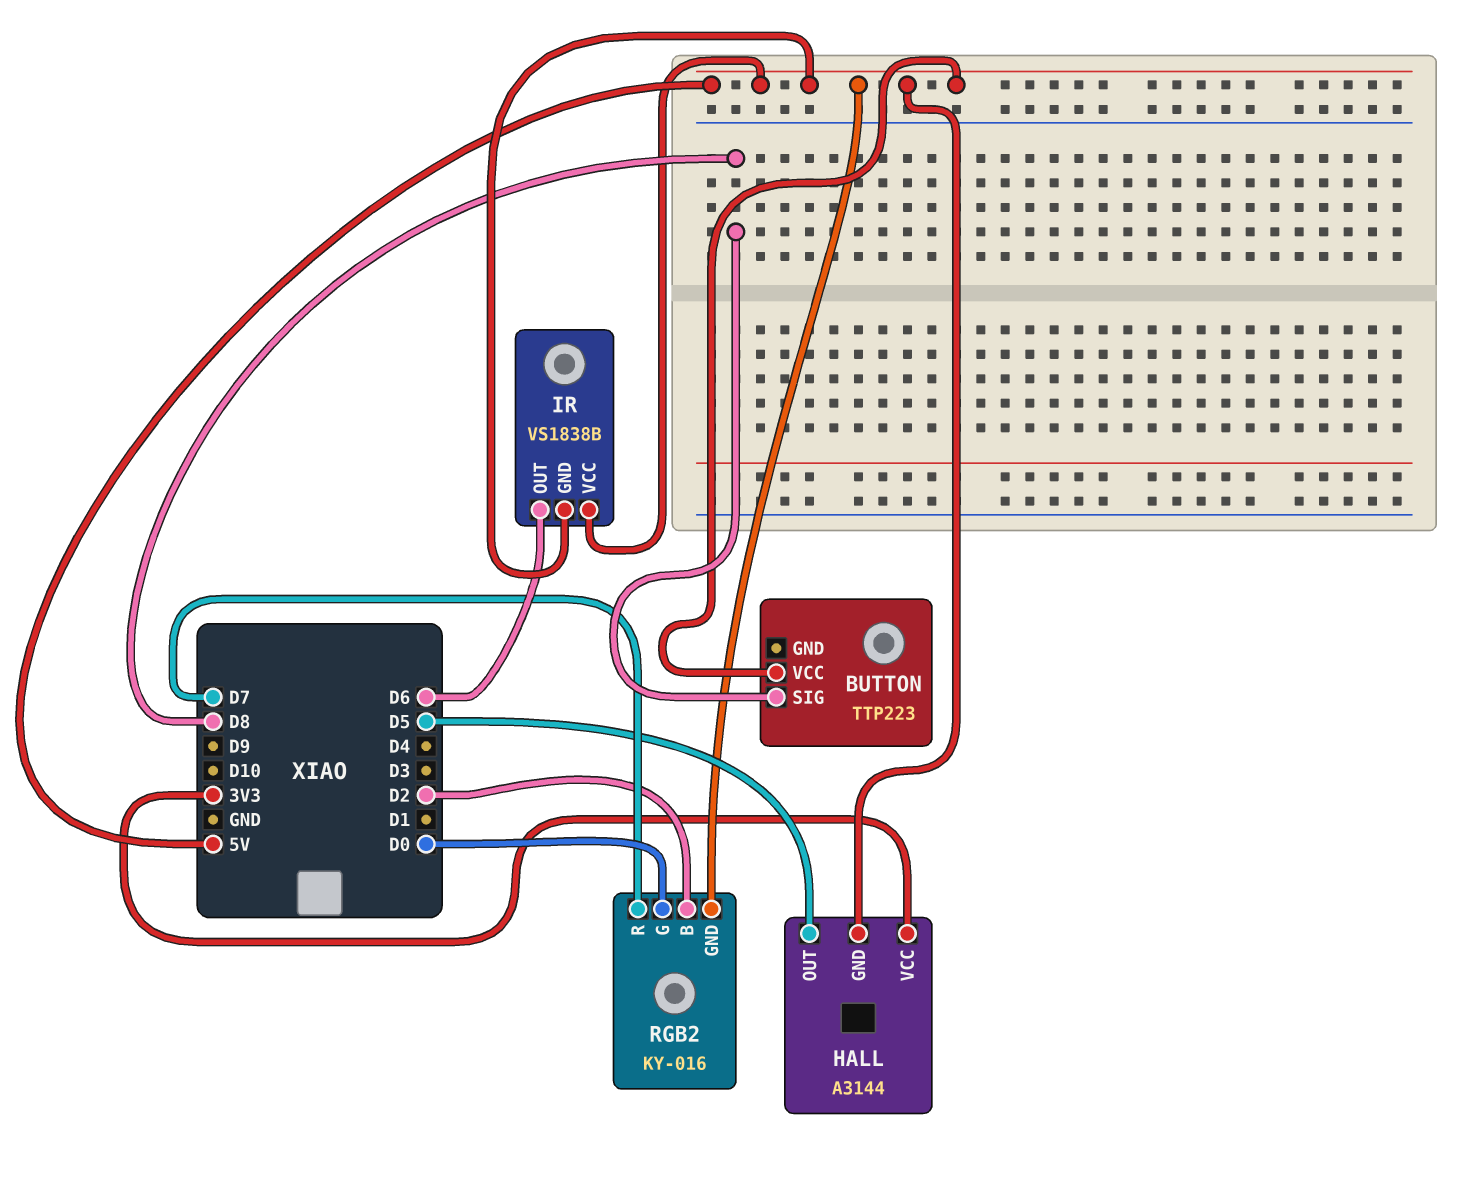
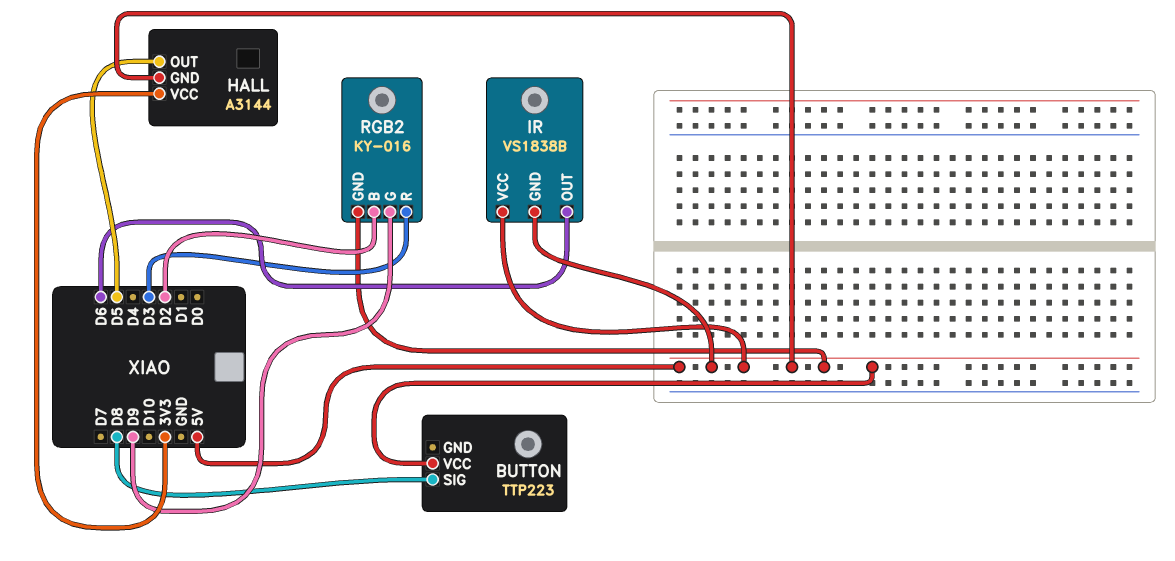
RGB2 pin G: D0 -> D9
RGB2 pin R: D7 -> D3

